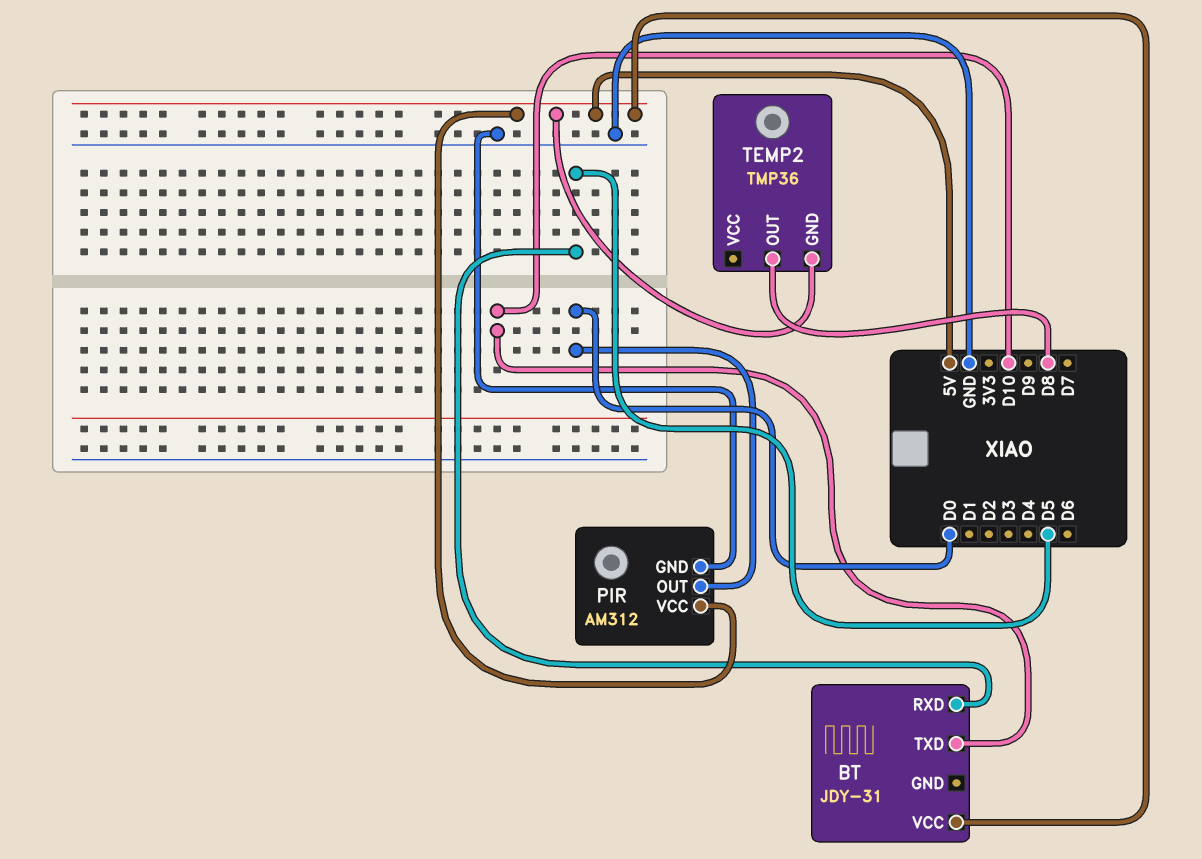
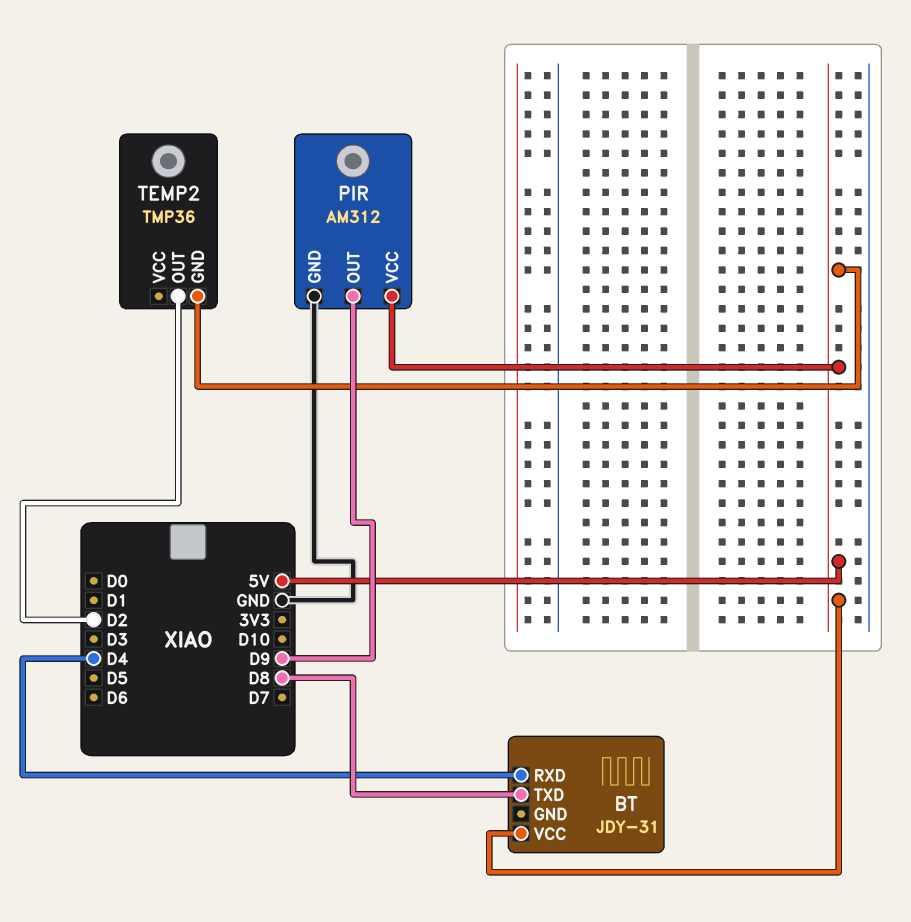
BT pin RXD: D5 -> D4
BT pin TXD: D10 -> D8
PIR pin OUT: D0 -> D9
TEMP2 pin OUT: D8 -> D2

